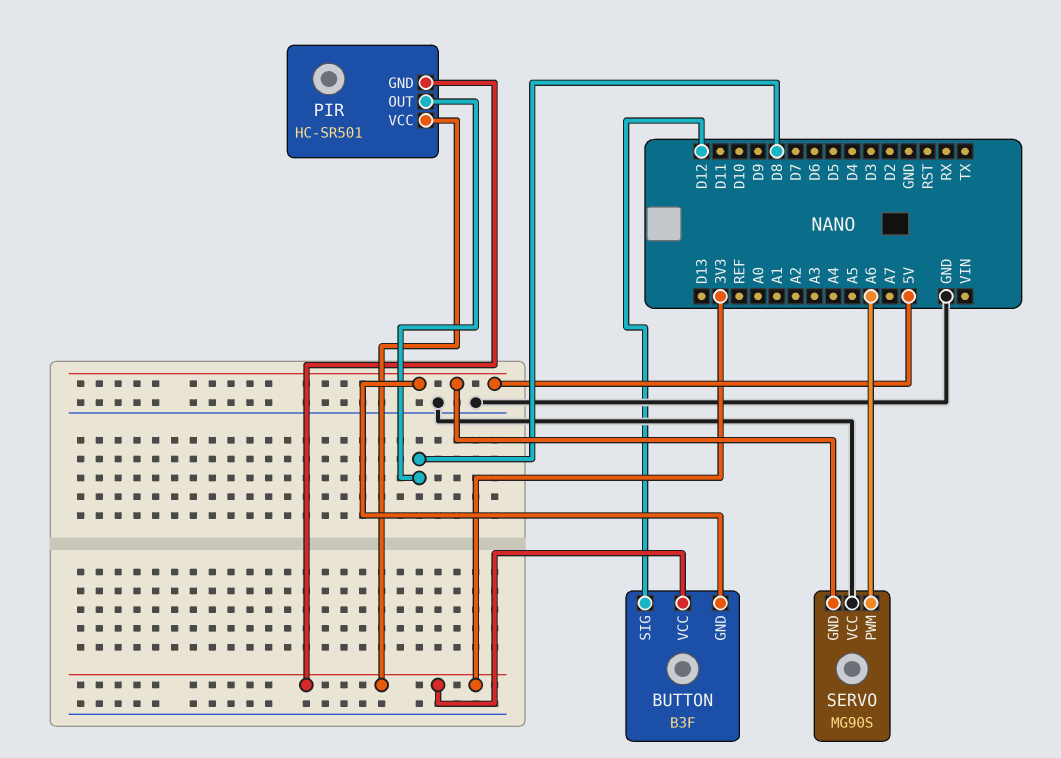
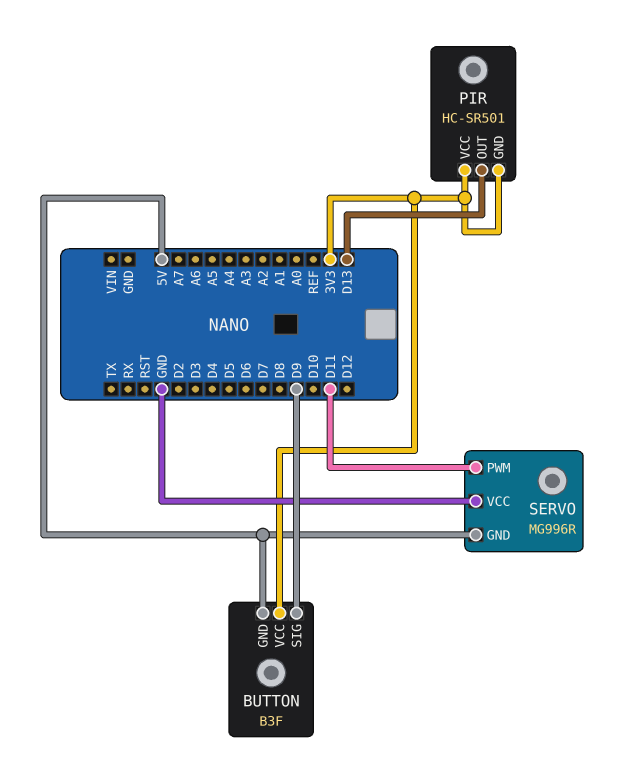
BUTTON pin SIG: D12 -> D9
PIR pin OUT: D8 -> D13
SERVO: MG90S -> MG996R
SERVO pin PWM: A6 -> D11

